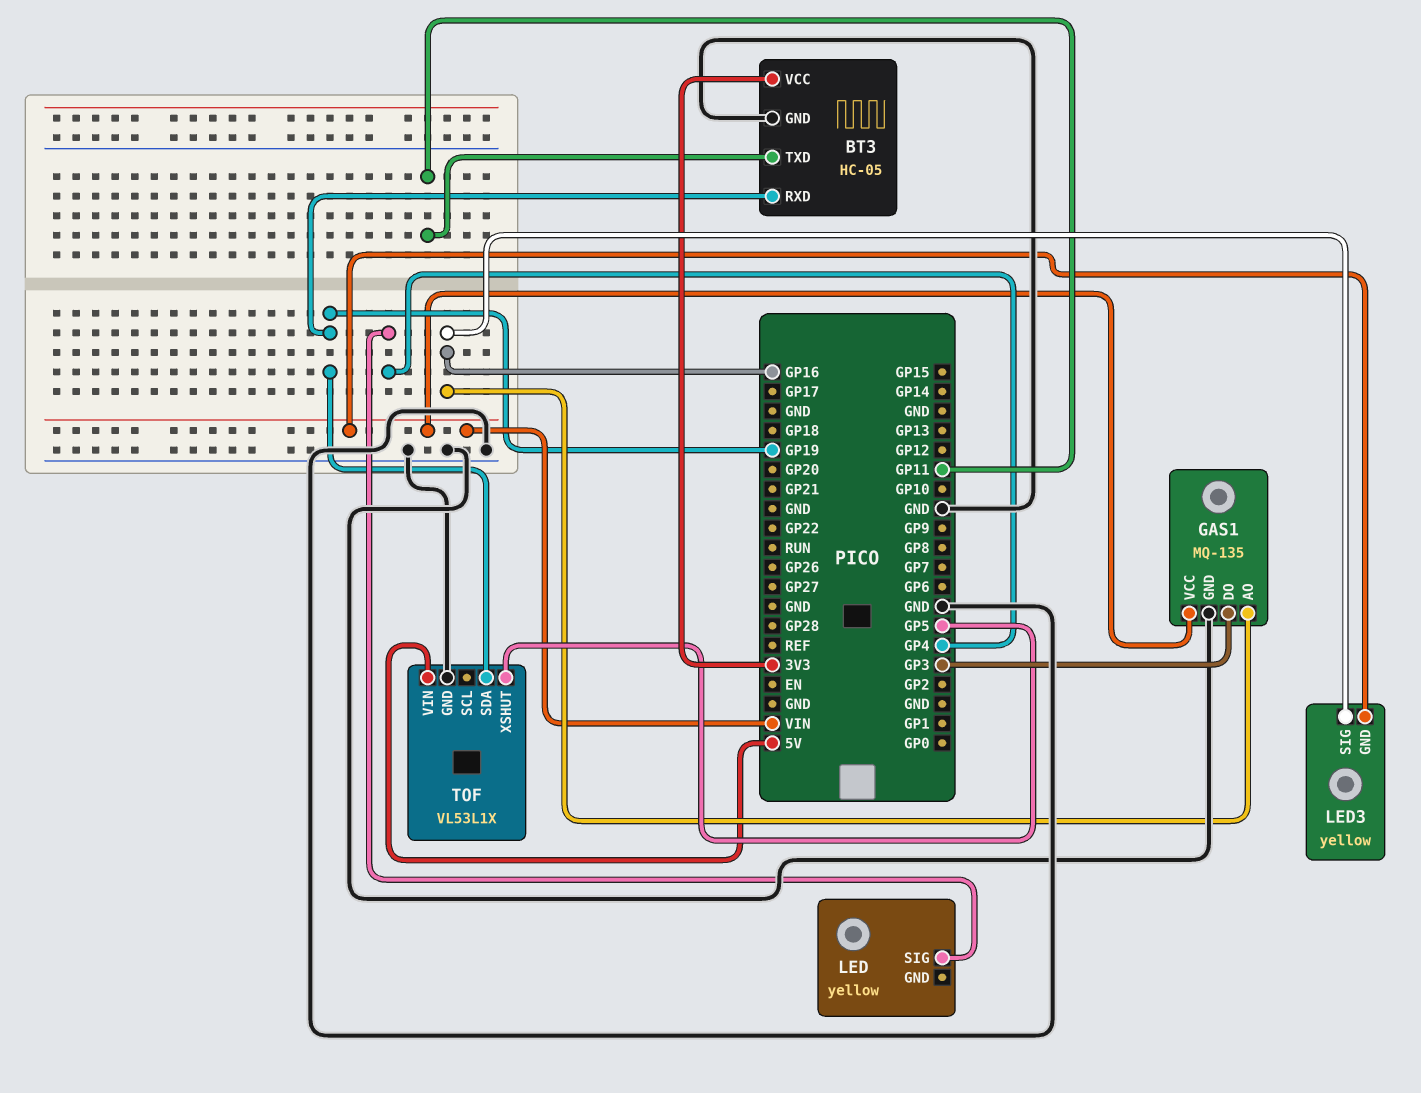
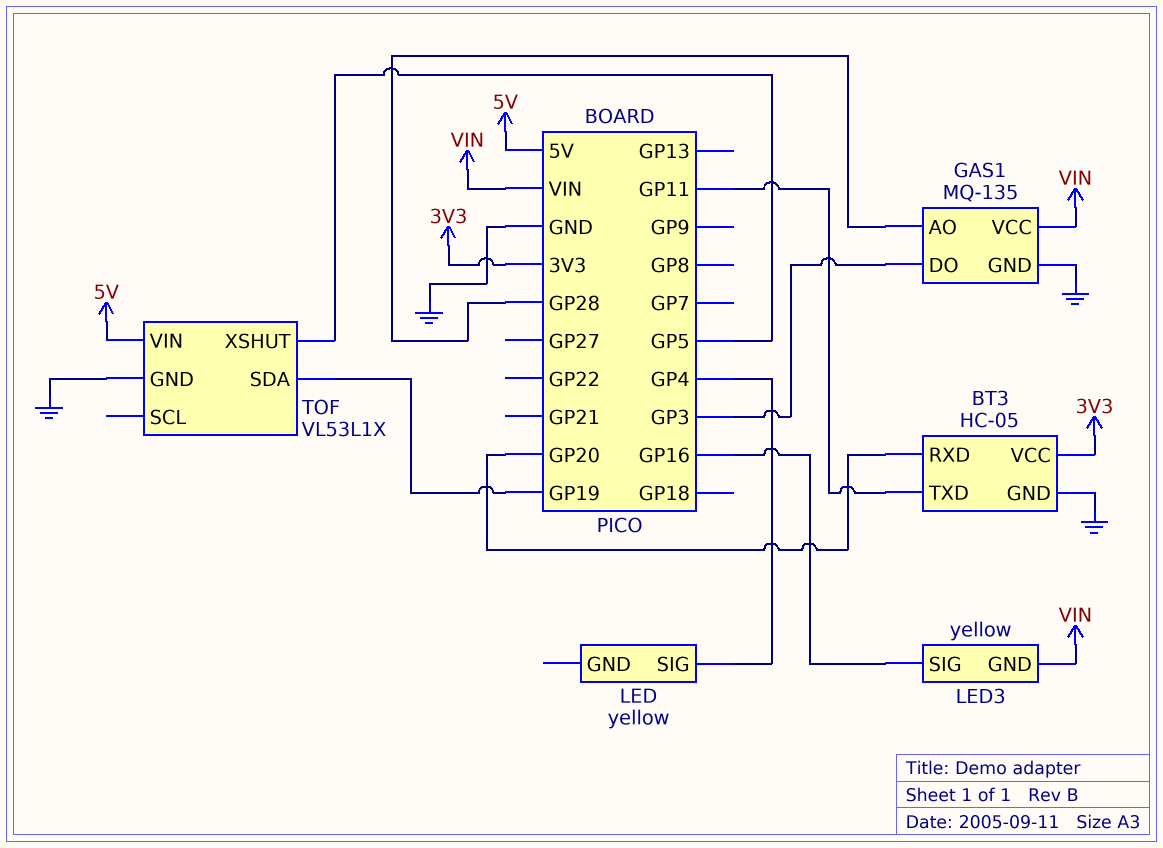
BT3 pin RXD: GP19 -> GP20
GAS1 pin AO: GP16 -> GP28

